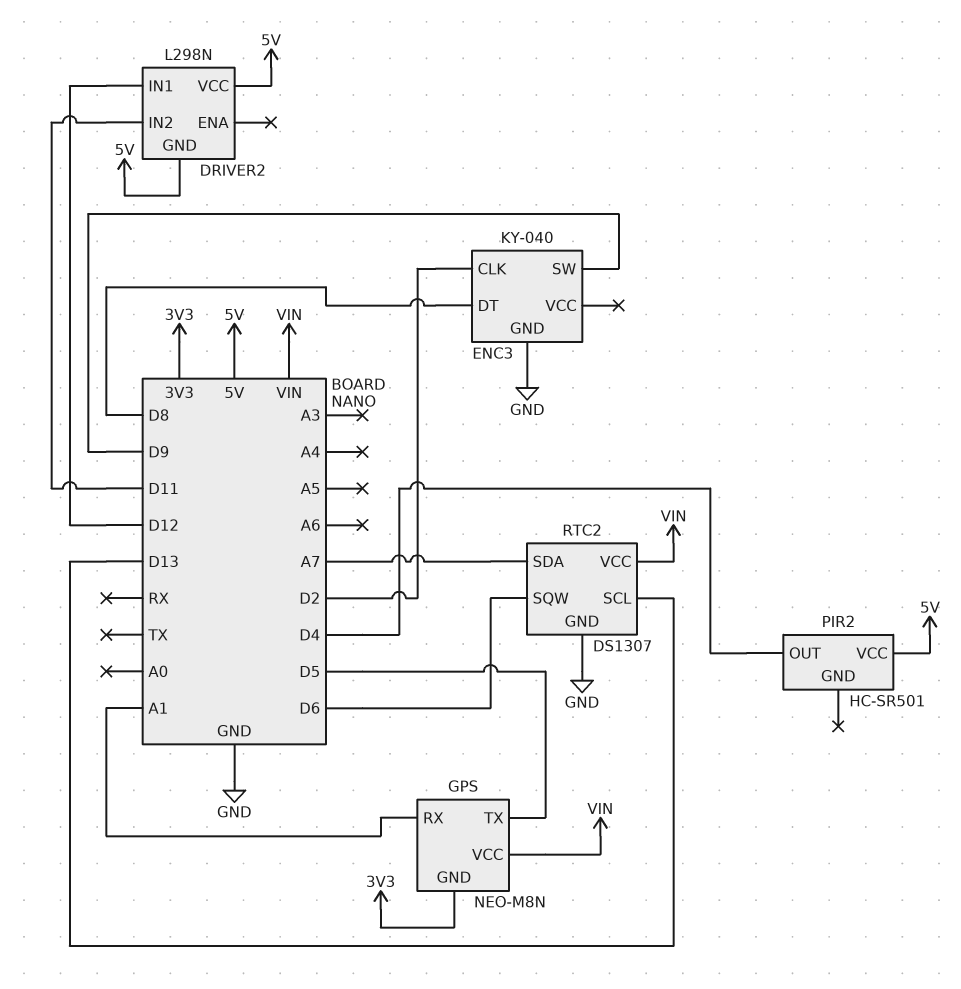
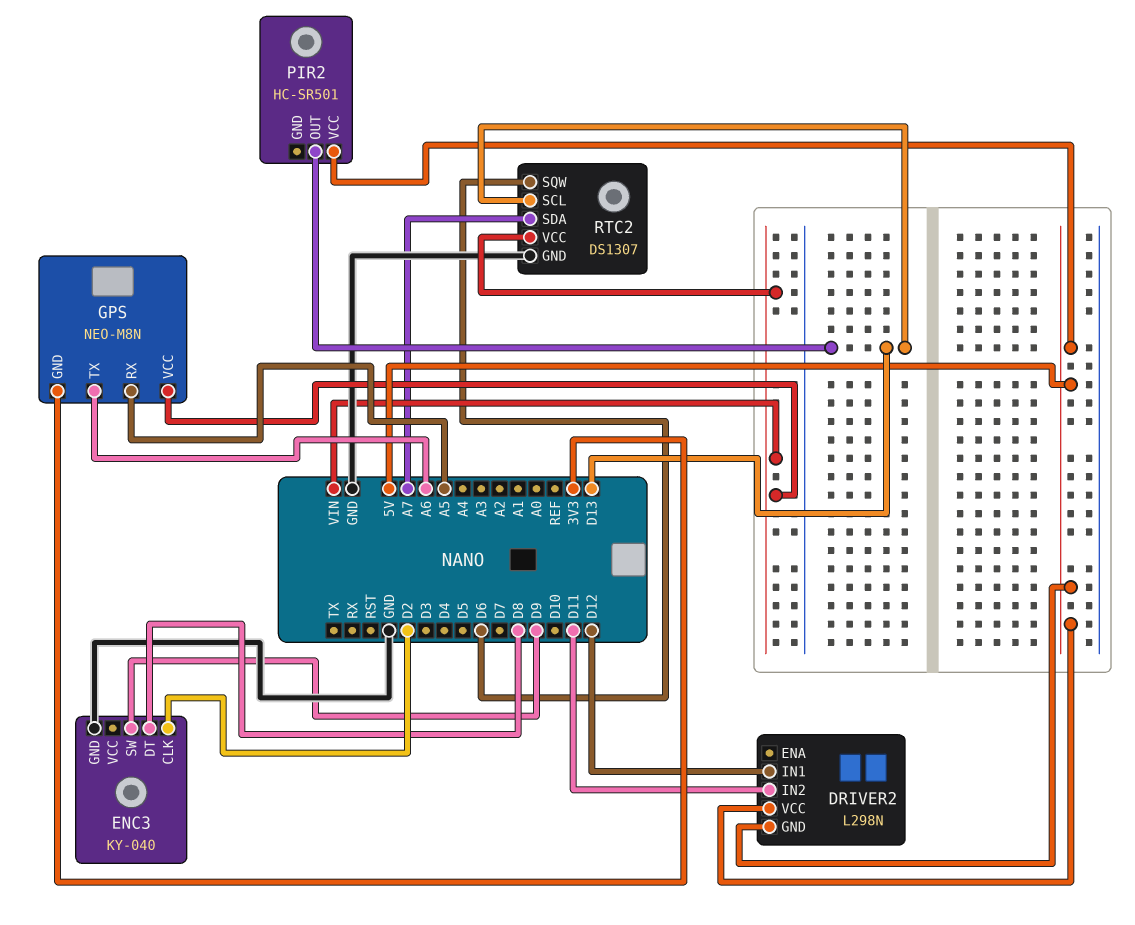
GPS pin RX: A1 -> A5
GPS pin TX: D5 -> A6
PIR2 pin OUT: D4 -> D13

